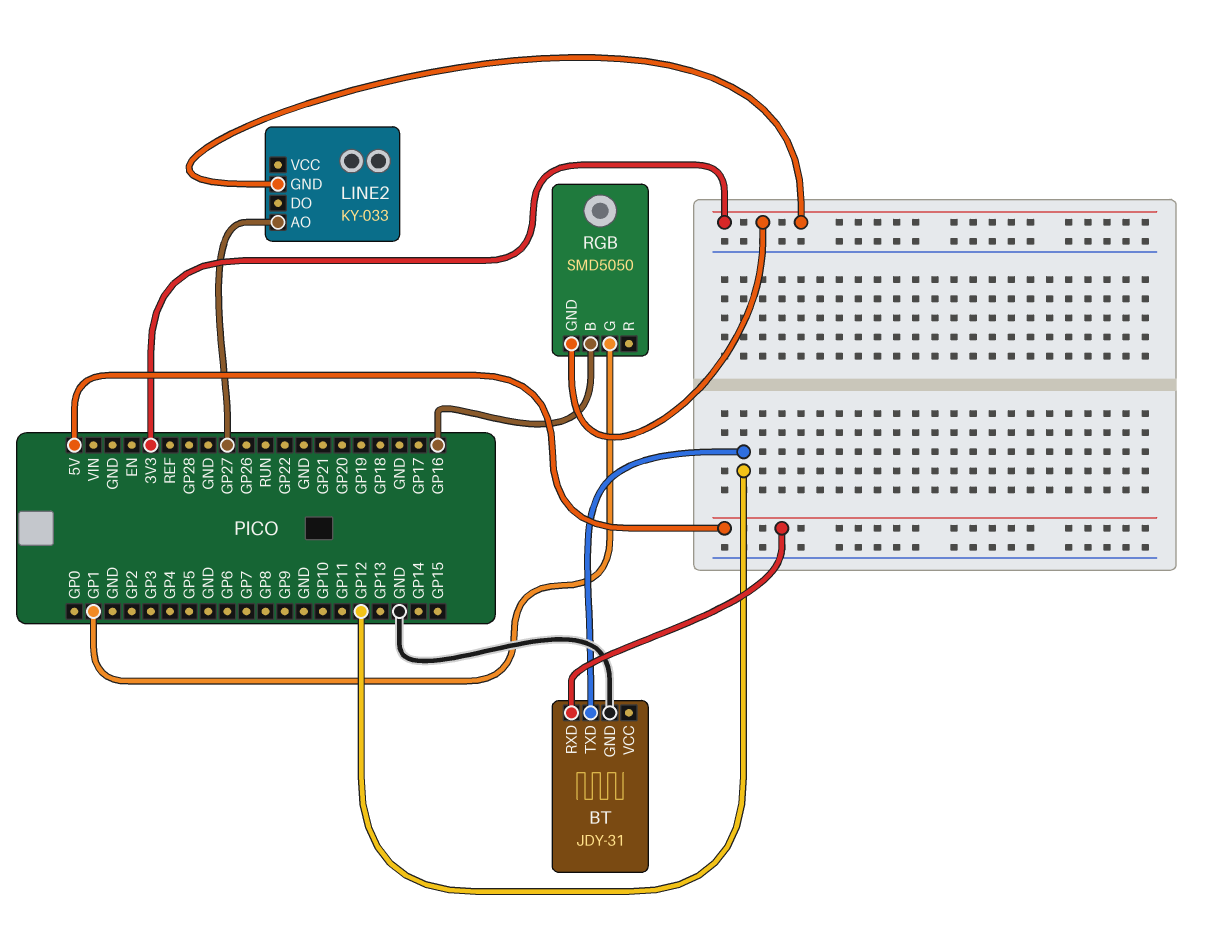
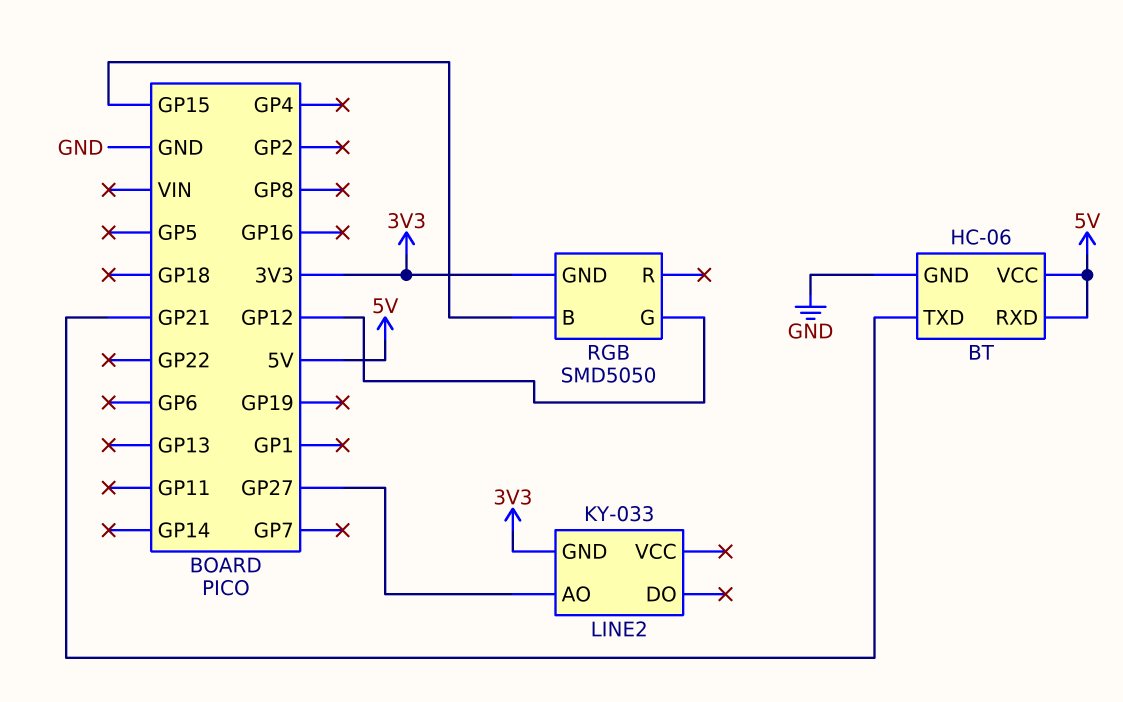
BT: JDY-31 -> HC-06
BT pin TXD: GP12 -> GP21
BT pin VCC: none -> 5V
RGB pin B: GP16 -> GP15
RGB pin G: GP1 -> GP12

